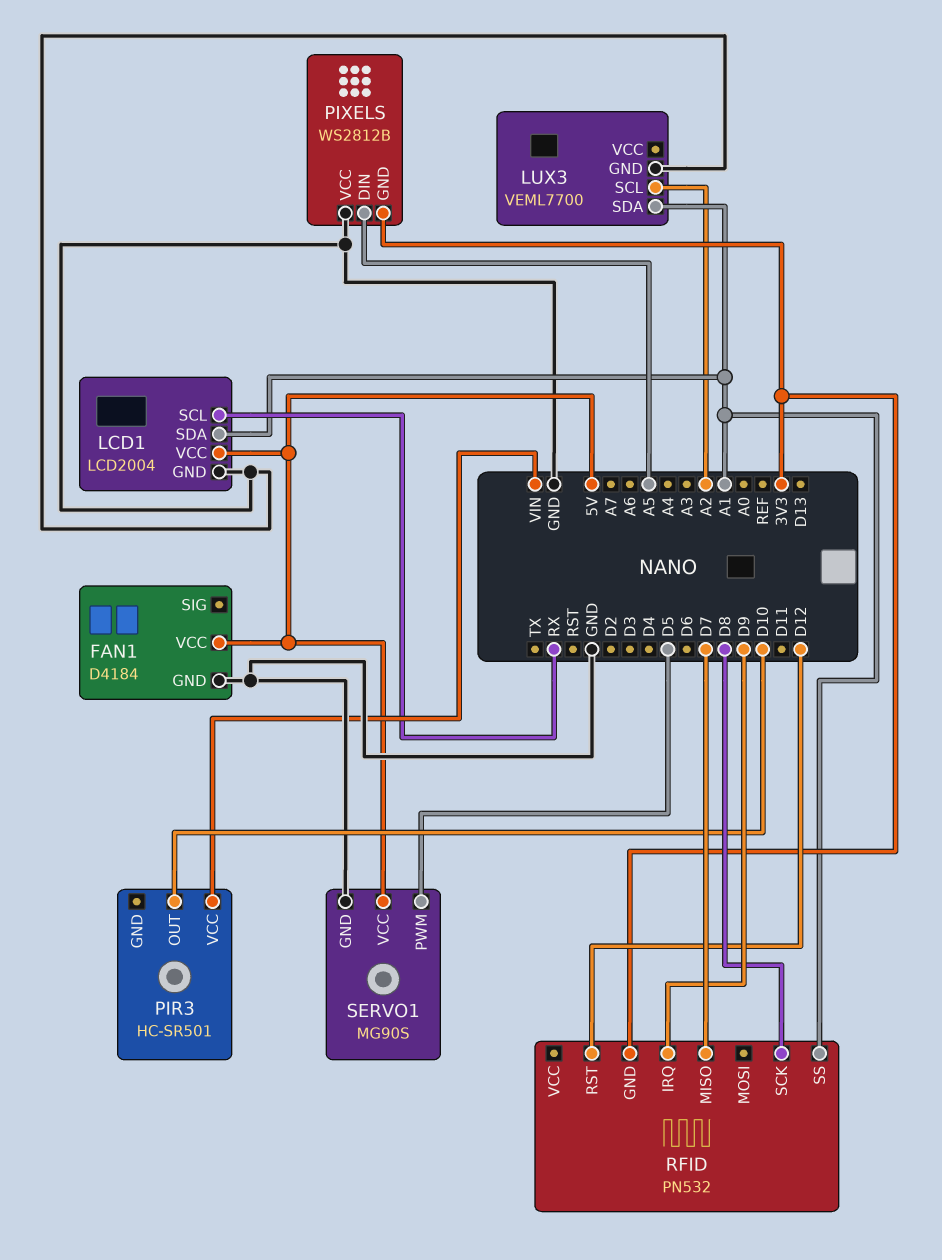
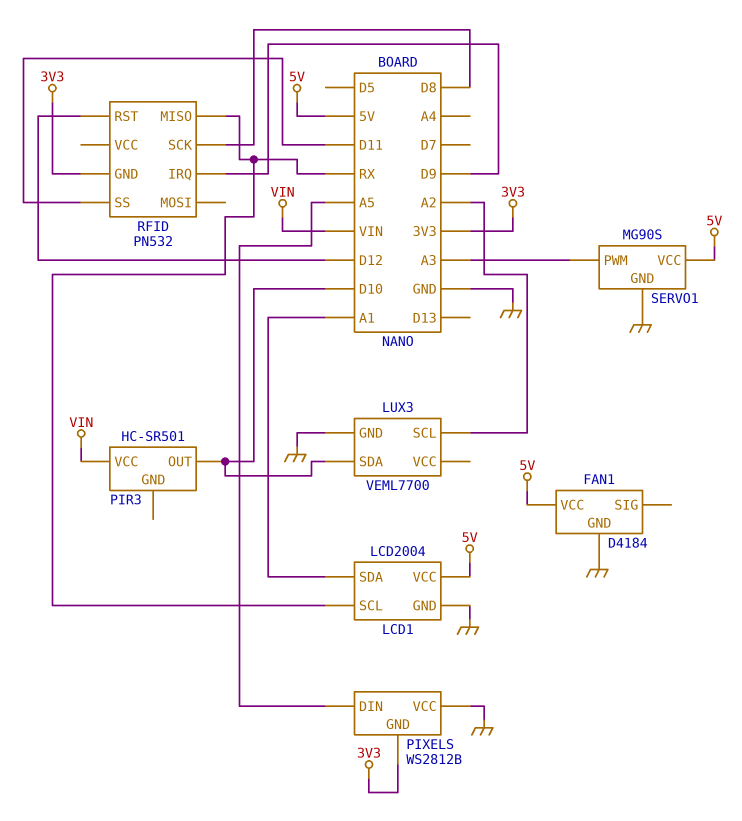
LUX3 pin SDA: A1 -> D10
RFID pin MISO: D7 -> RX
RFID pin SS: A1 -> D11
SERVO1 pin PWM: D5 -> A3

